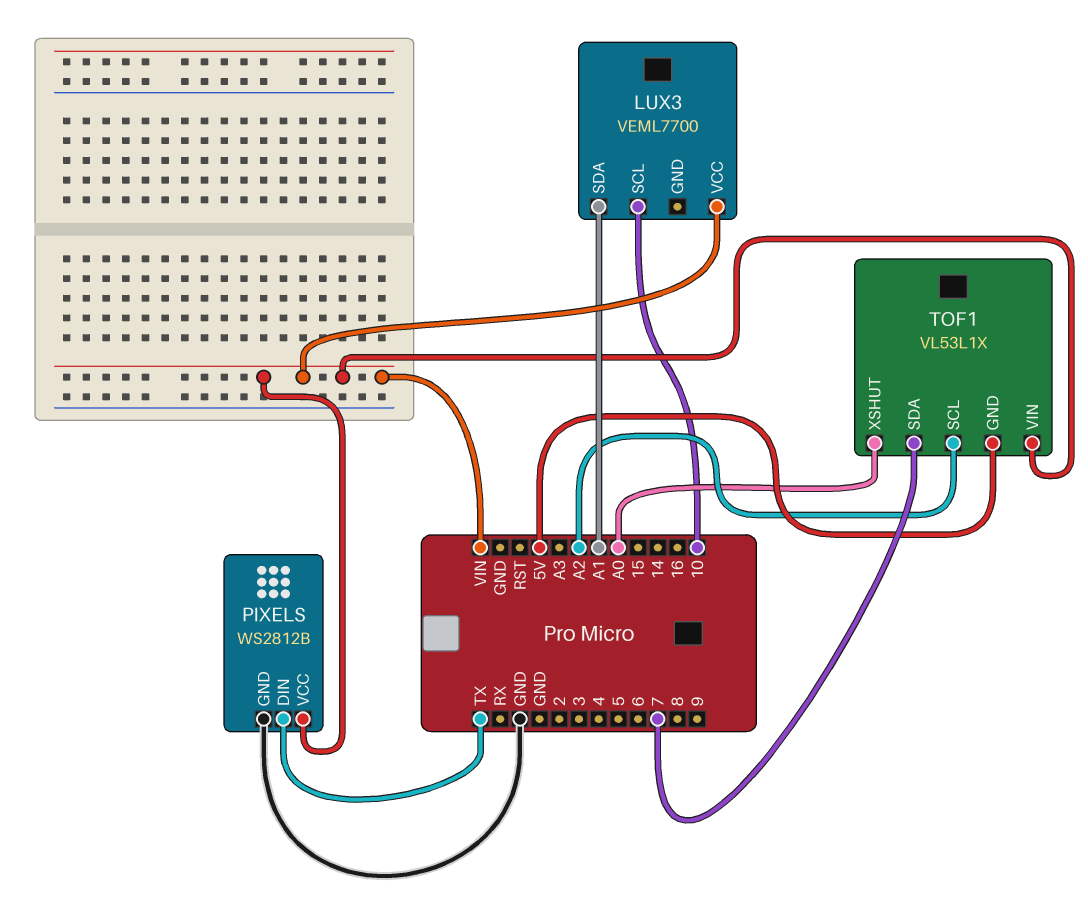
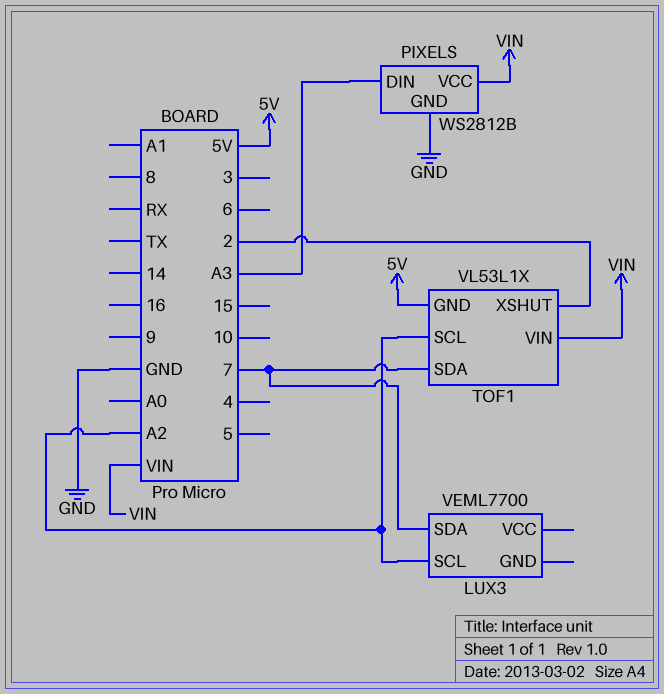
LUX3 pin SCL: 10 -> A2
LUX3 pin SDA: A1 -> 7
LUX3 pin VCC: VIN -> none
PIXELS pin DIN: TX -> A3
TOF1 pin XSHUT: A0 -> 2

